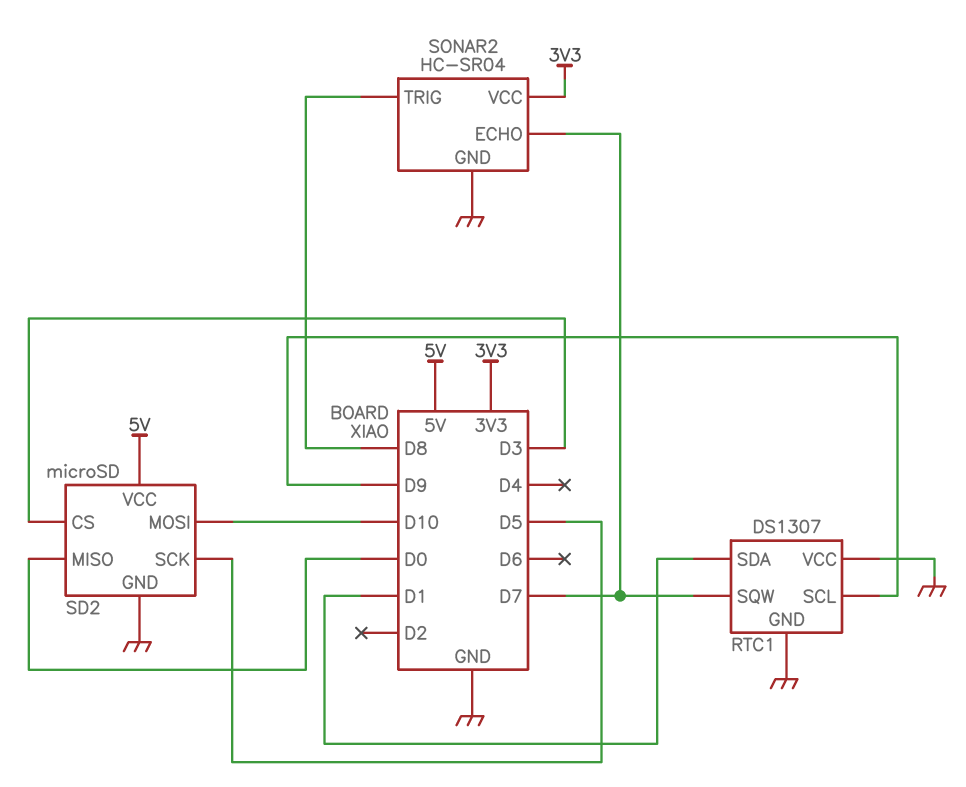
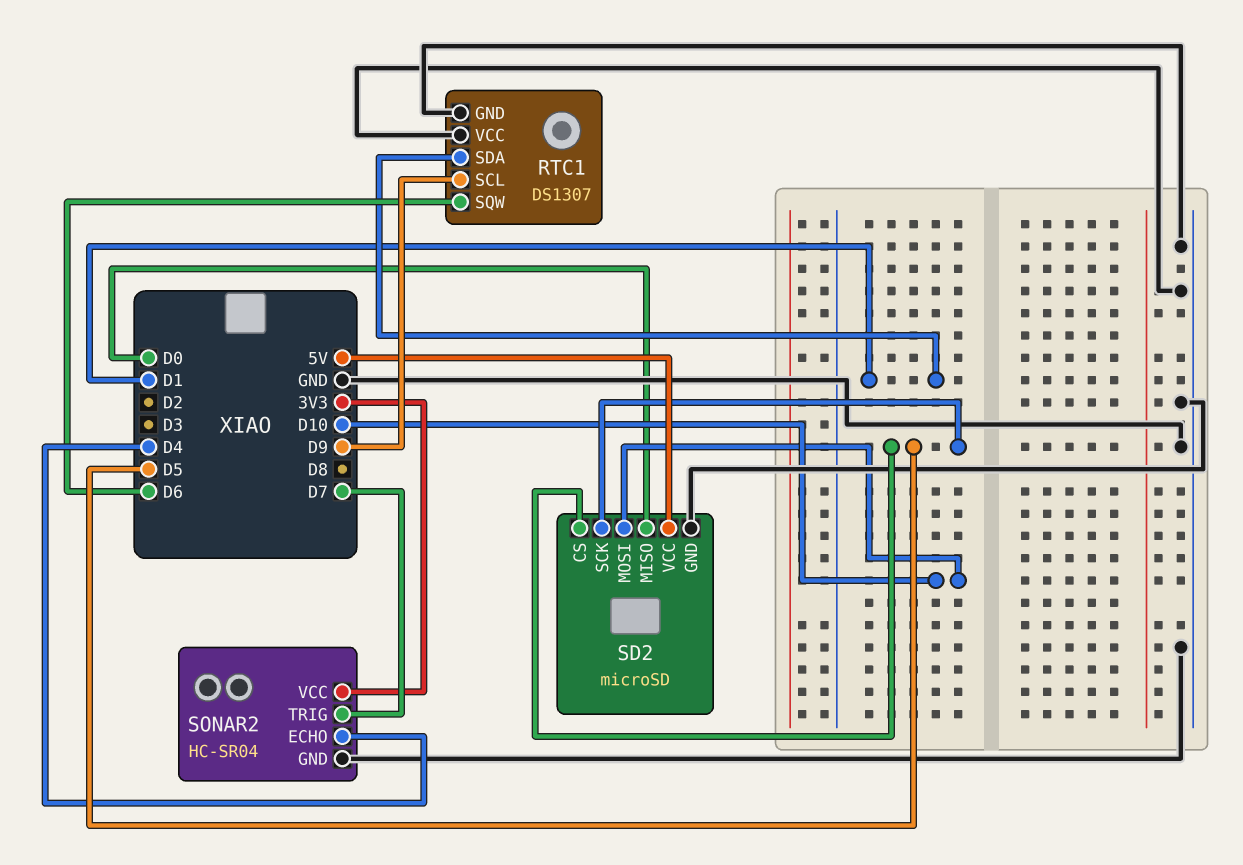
RTC1 pin SQW: D7 -> D6
SD2 pin CS: D3 -> D5
SONAR2 pin ECHO: D7 -> D4
SONAR2 pin TRIG: D8 -> D7

